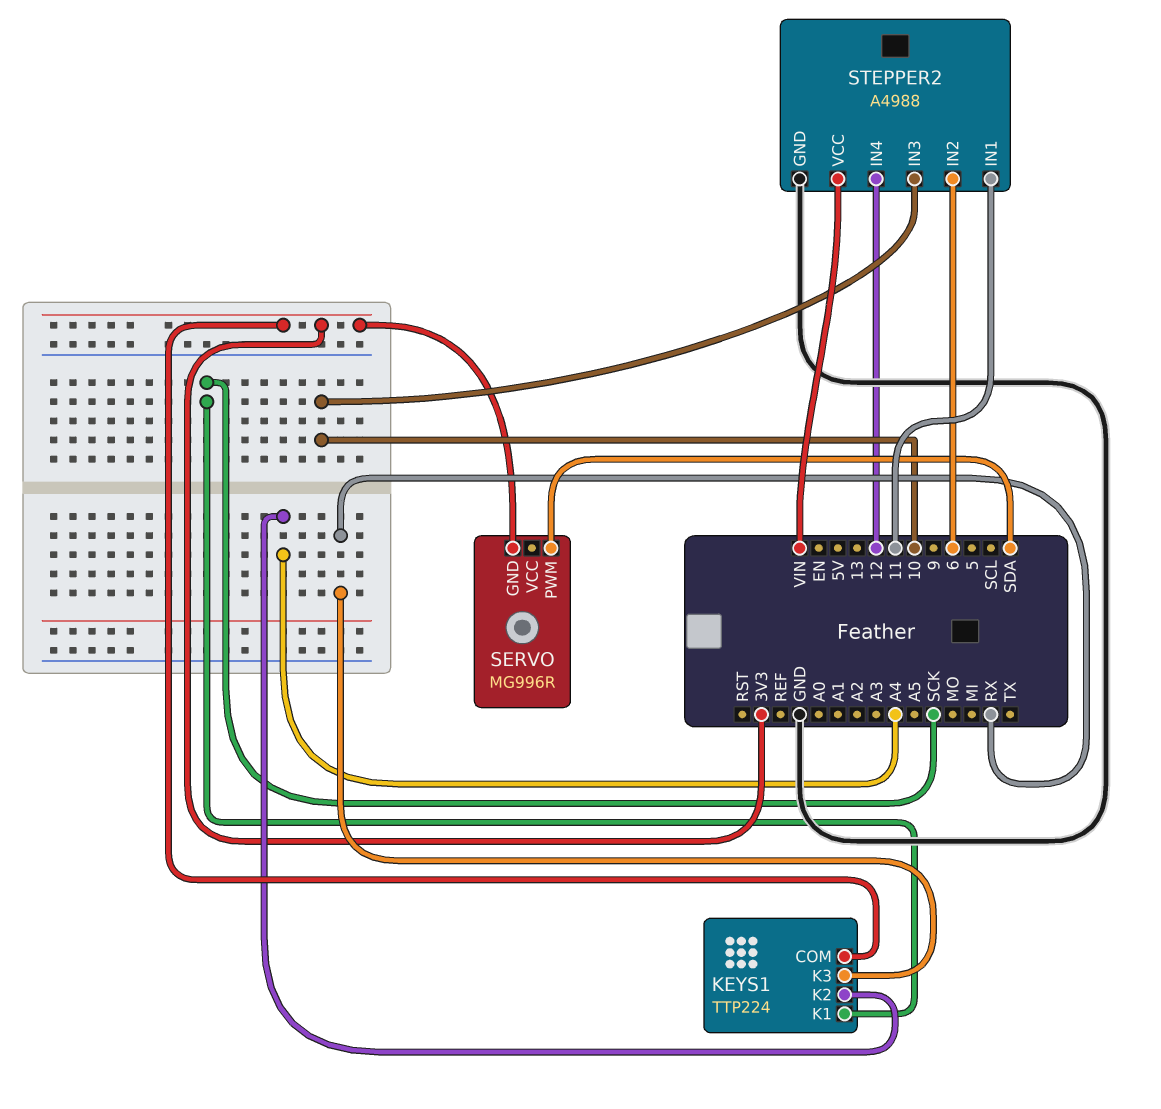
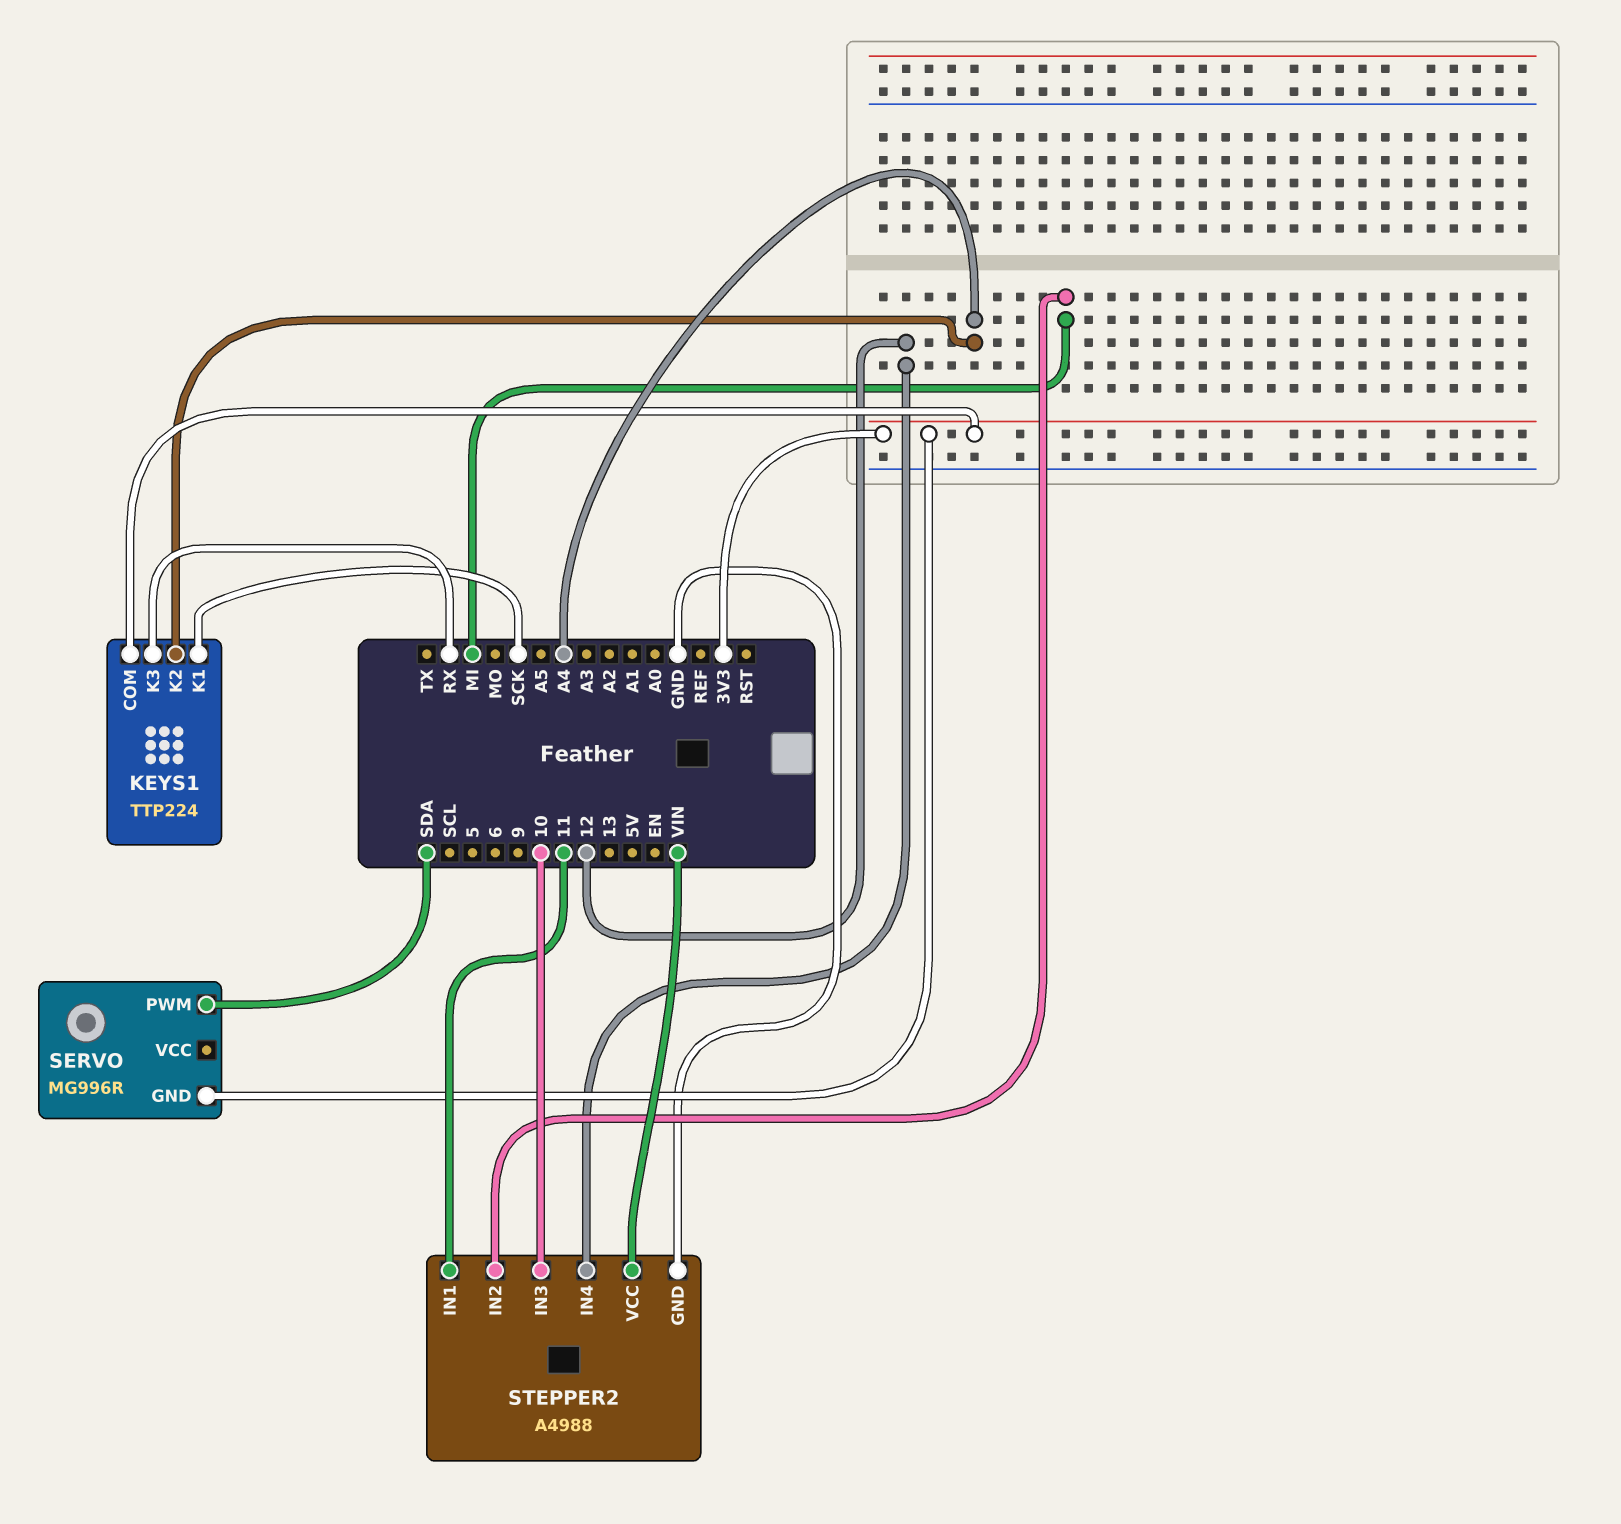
STEPPER2 pin IN2: 6 -> MI

